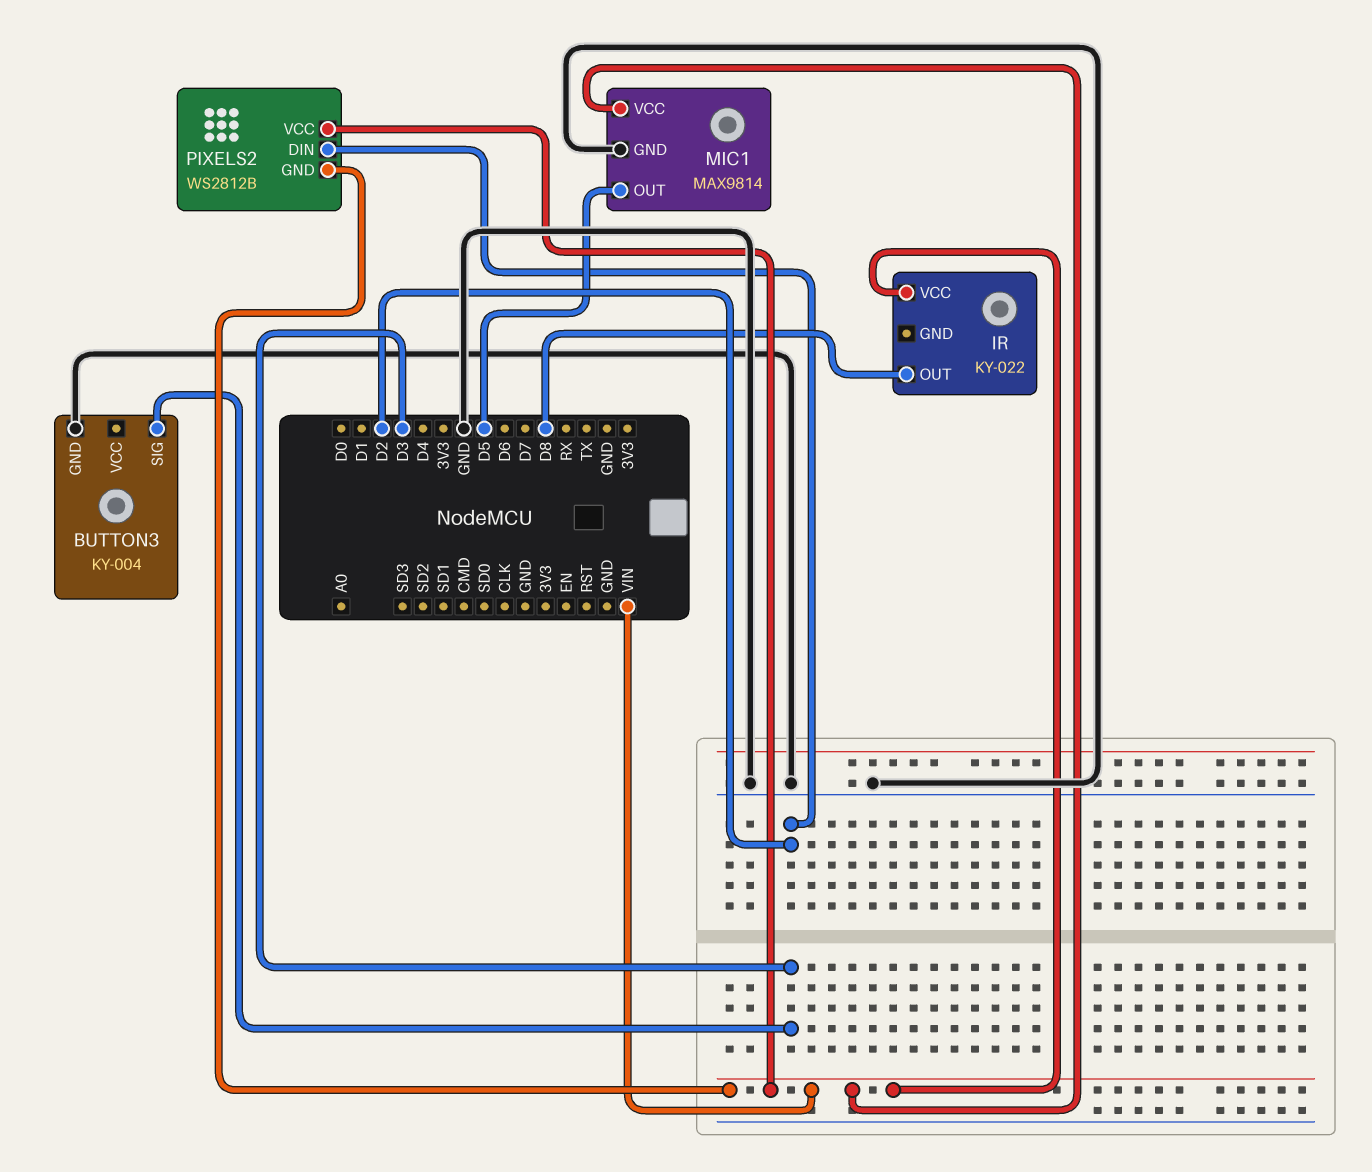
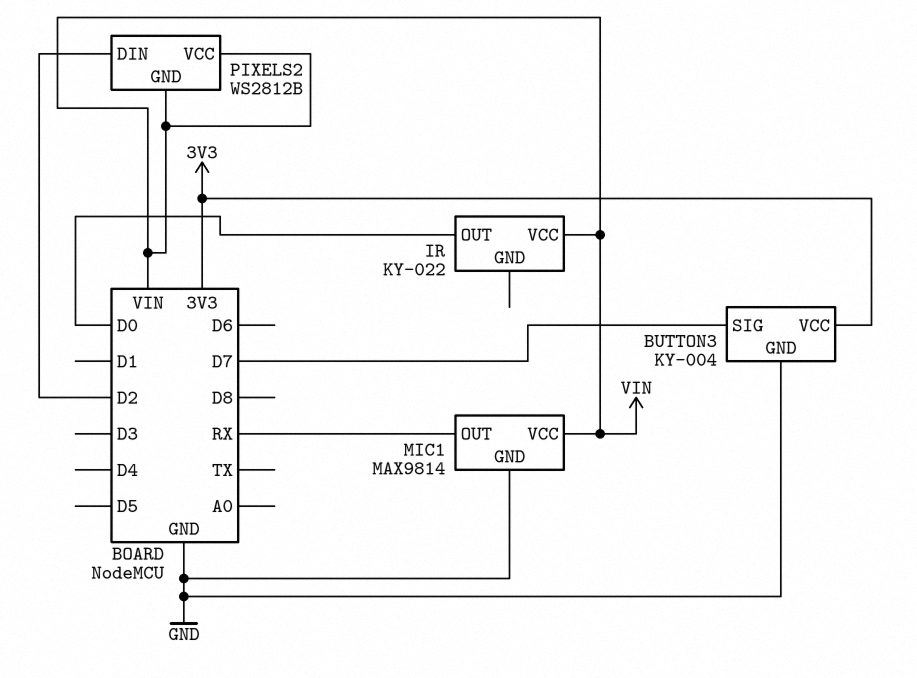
BUTTON3 pin SIG: D3 -> D7
BUTTON3 pin VCC: none -> 3V3
IR pin OUT: D8 -> D0
MIC1 pin OUT: D5 -> RX

